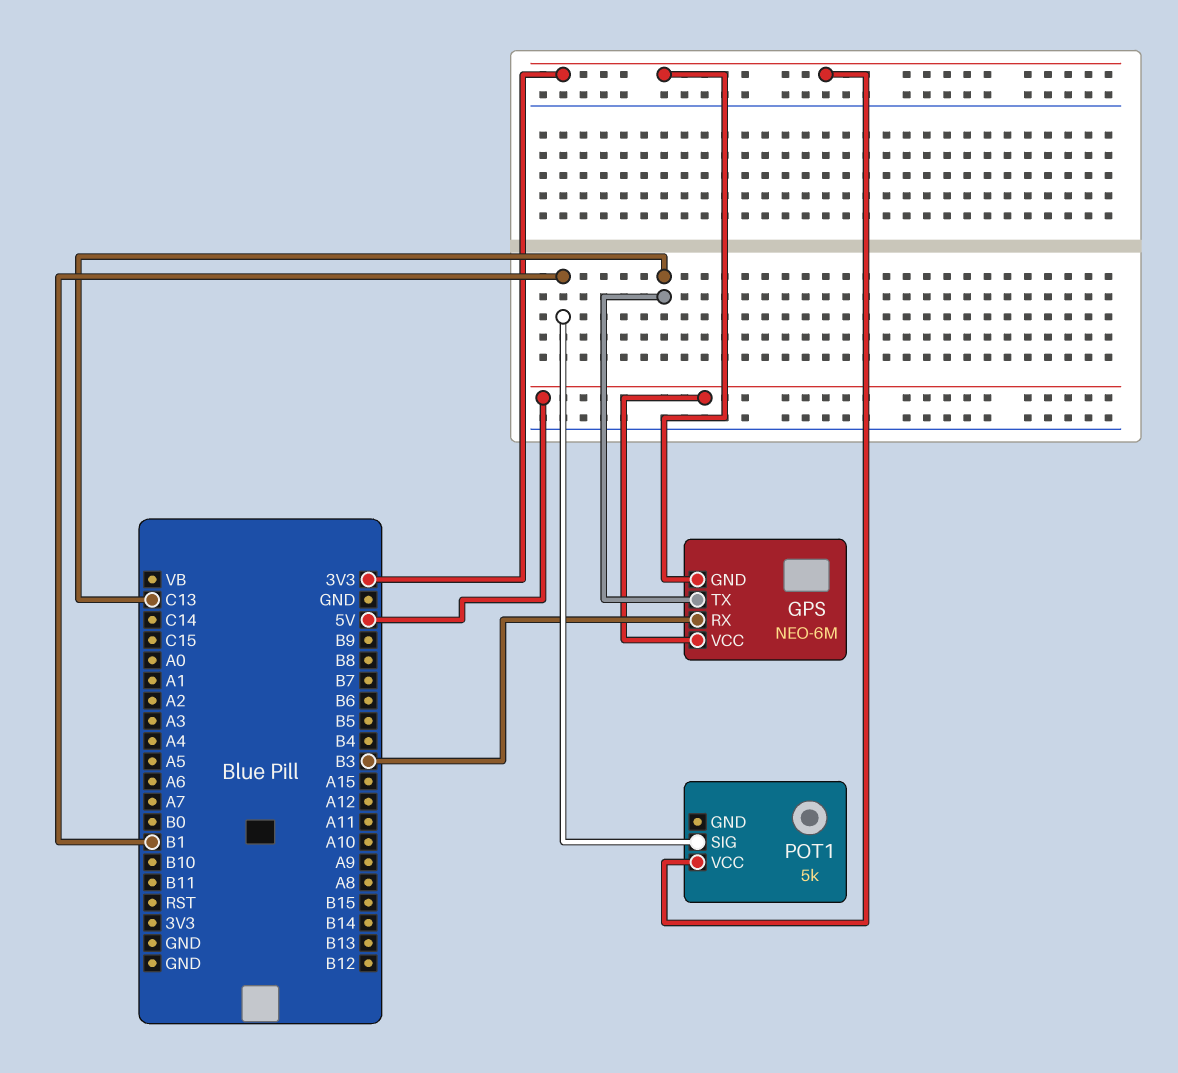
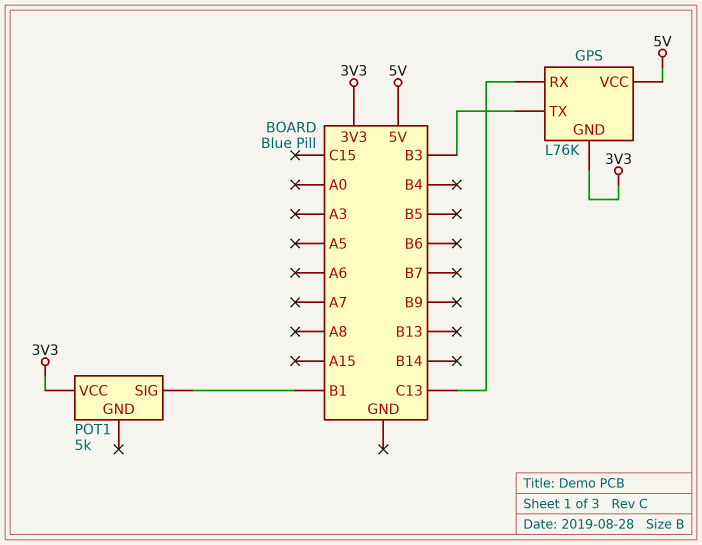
GPS: NEO-6M -> L76K
GPS pin RX: B3 -> C13
GPS pin TX: C13 -> B3

